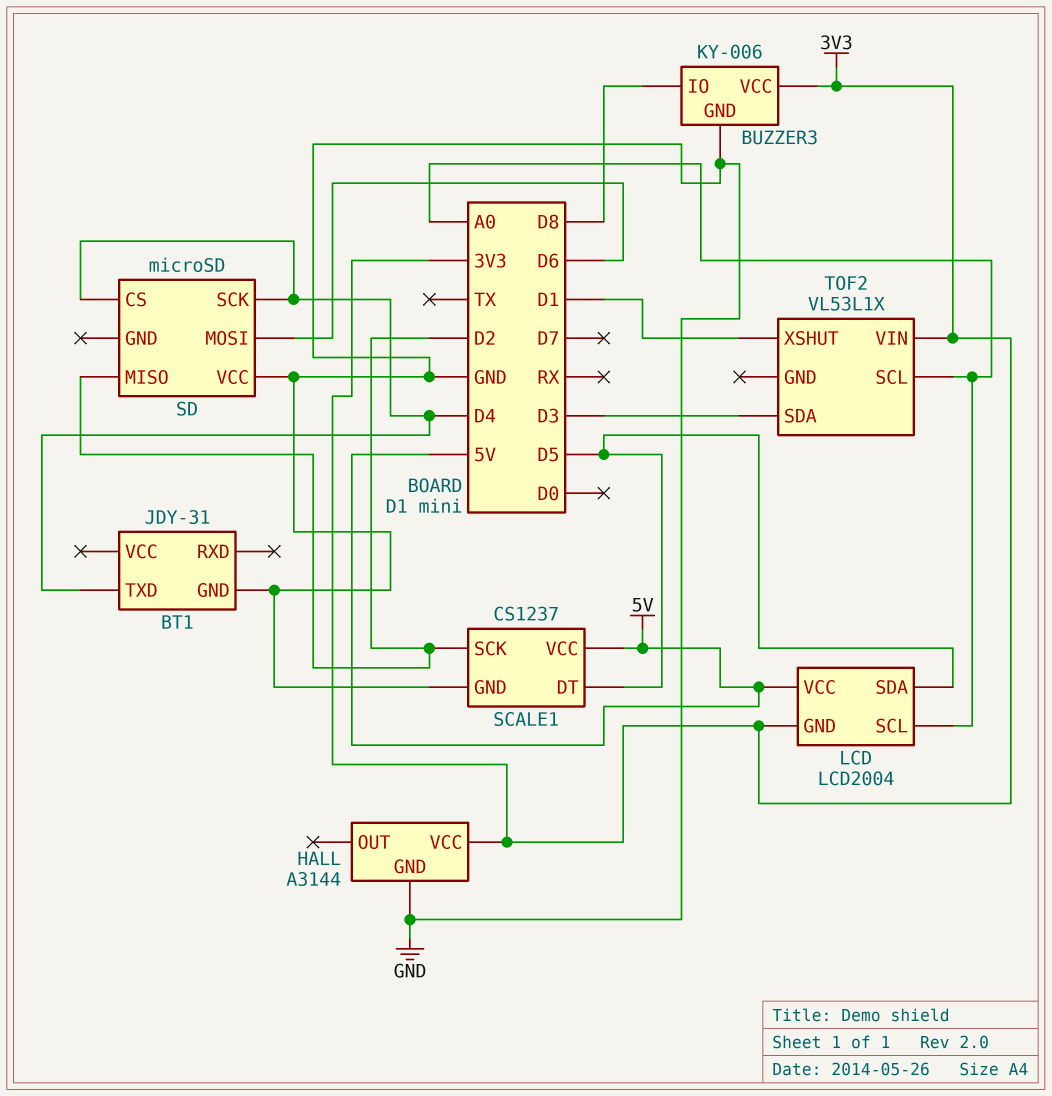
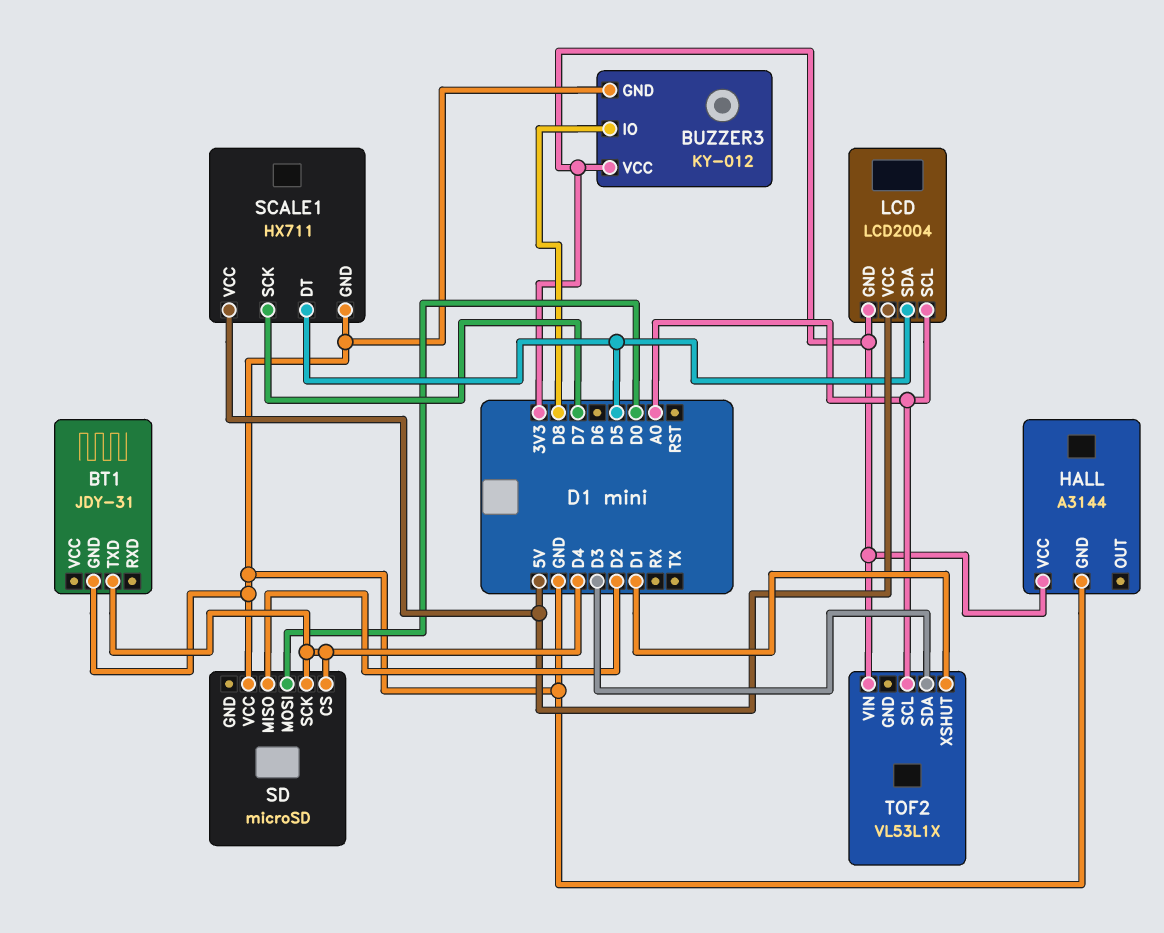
BUZZER3: KY-006 -> KY-012
SCALE1: CS1237 -> HX711
SCALE1 pin SCK: D2 -> D7
SD pin MOSI: D6 -> D0

